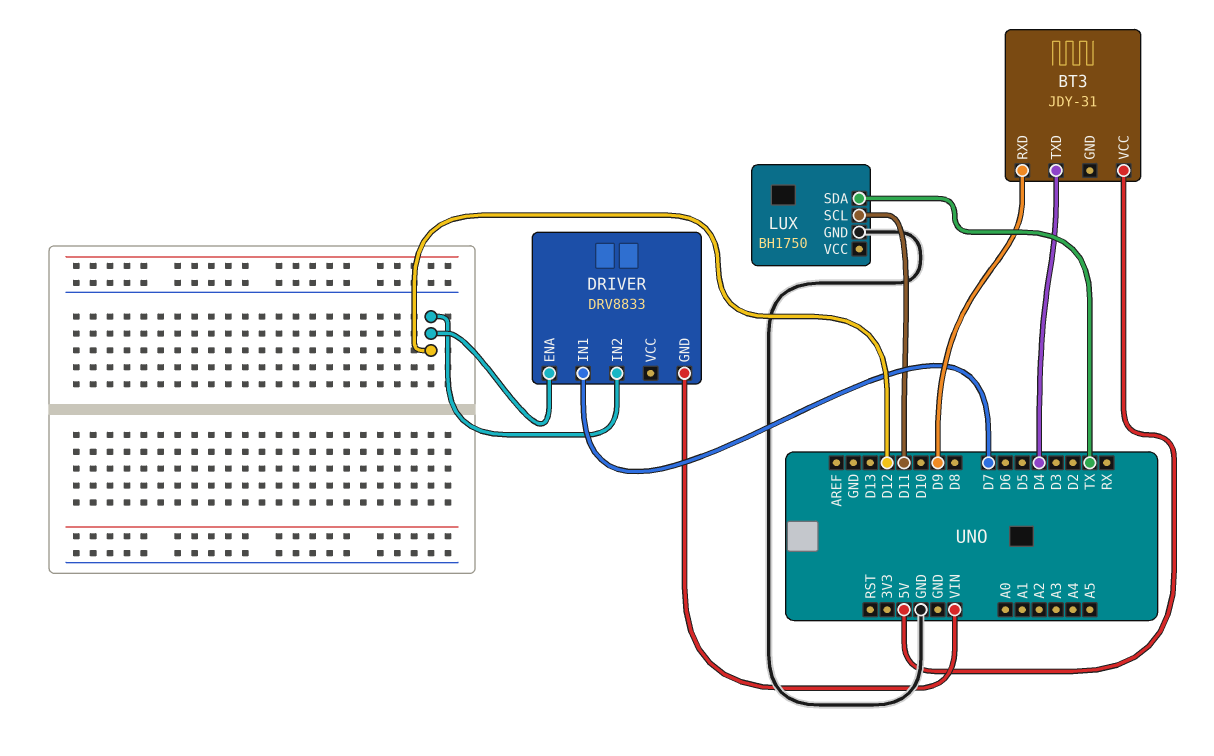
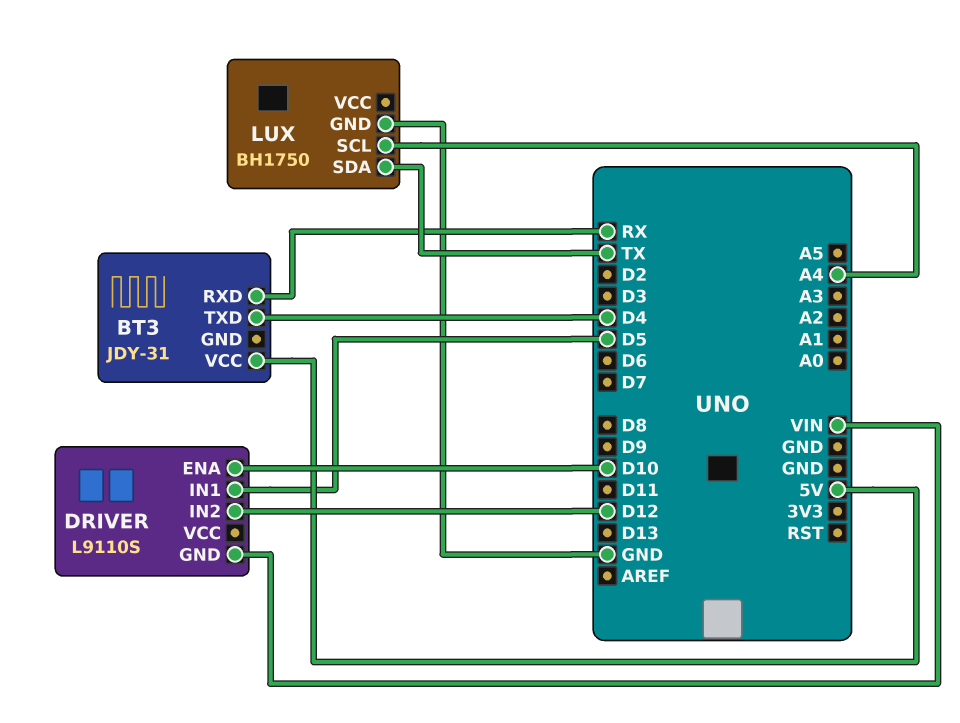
BT3 pin RXD: D9 -> RX
DRIVER: DRV8833 -> L9110S
DRIVER pin ENA: D12 -> D10
DRIVER pin IN1: D7 -> D5
LUX pin SCL: D11 -> A4

